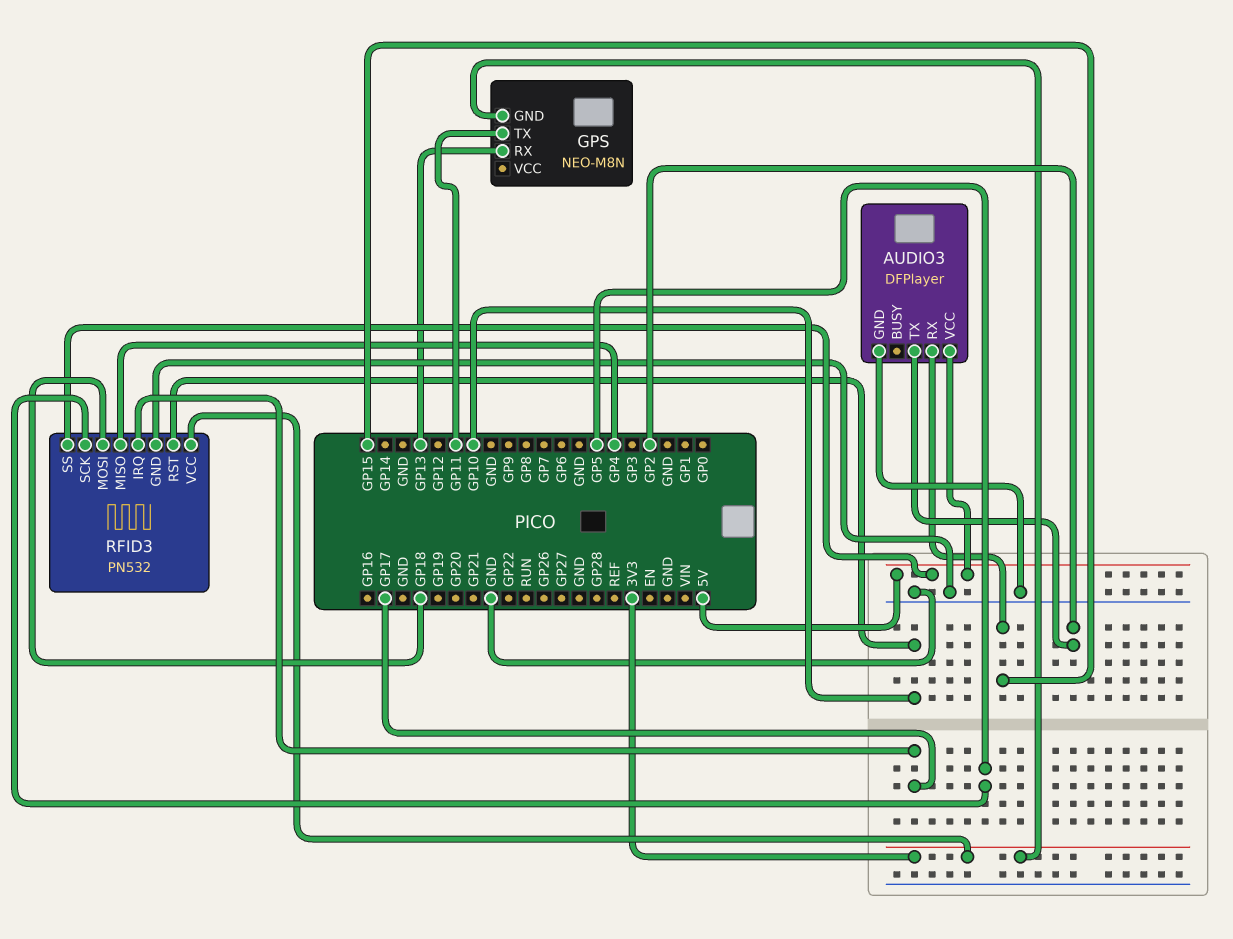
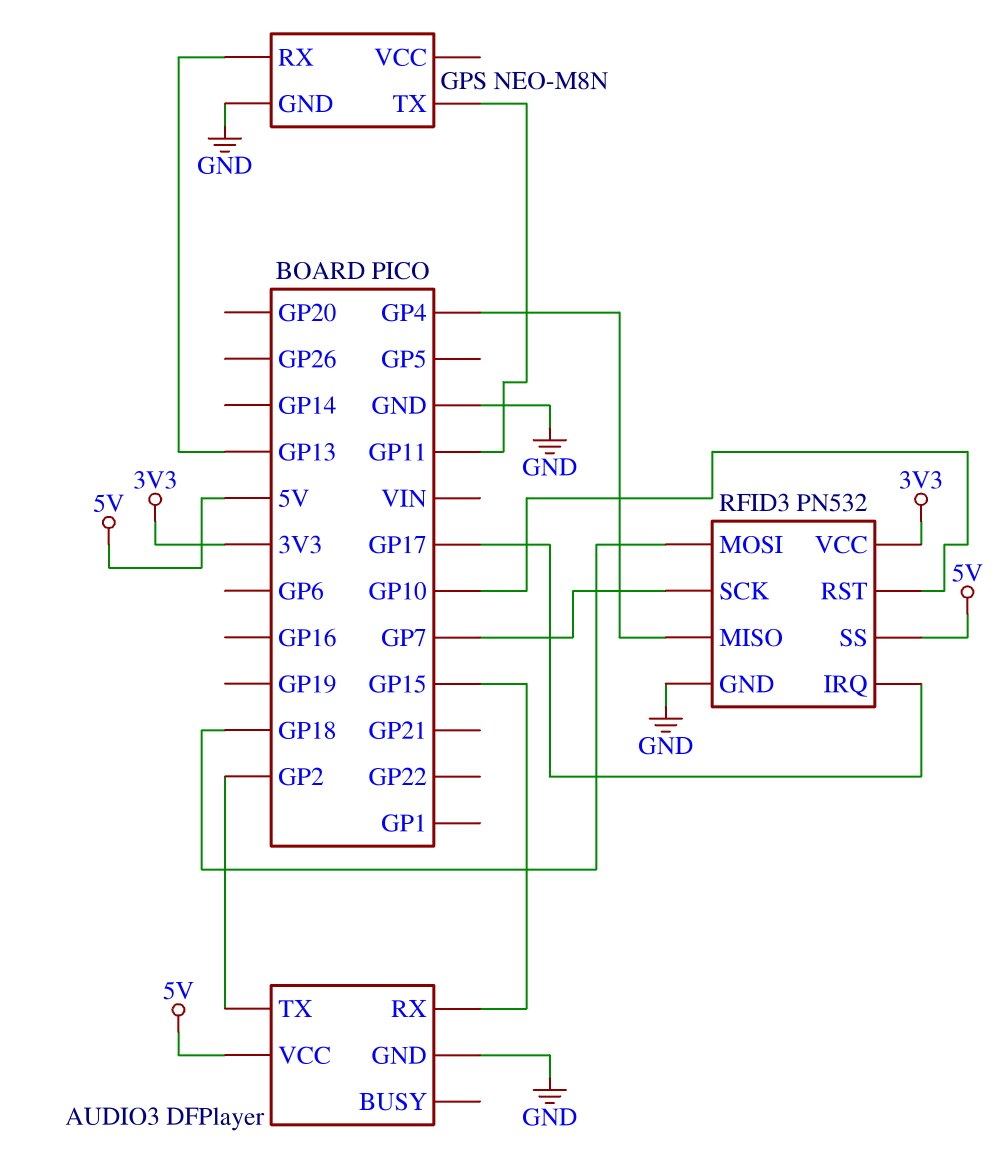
GPS pin GND: 3V3 -> GND
RFID3 pin SCK: GP5 -> GP7

